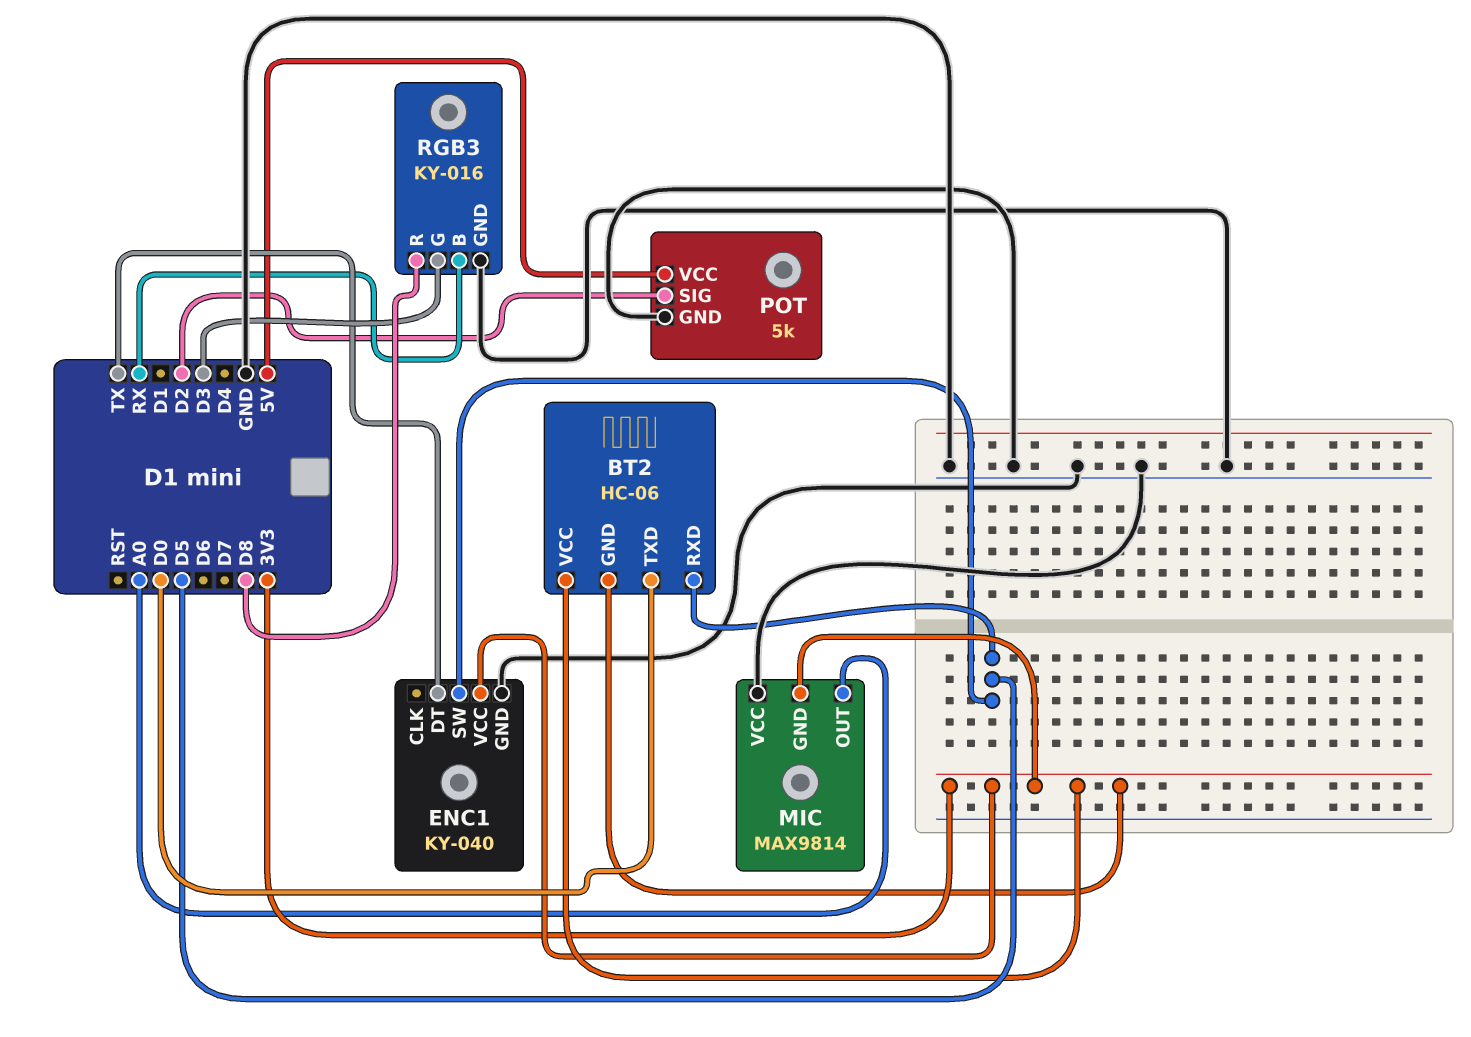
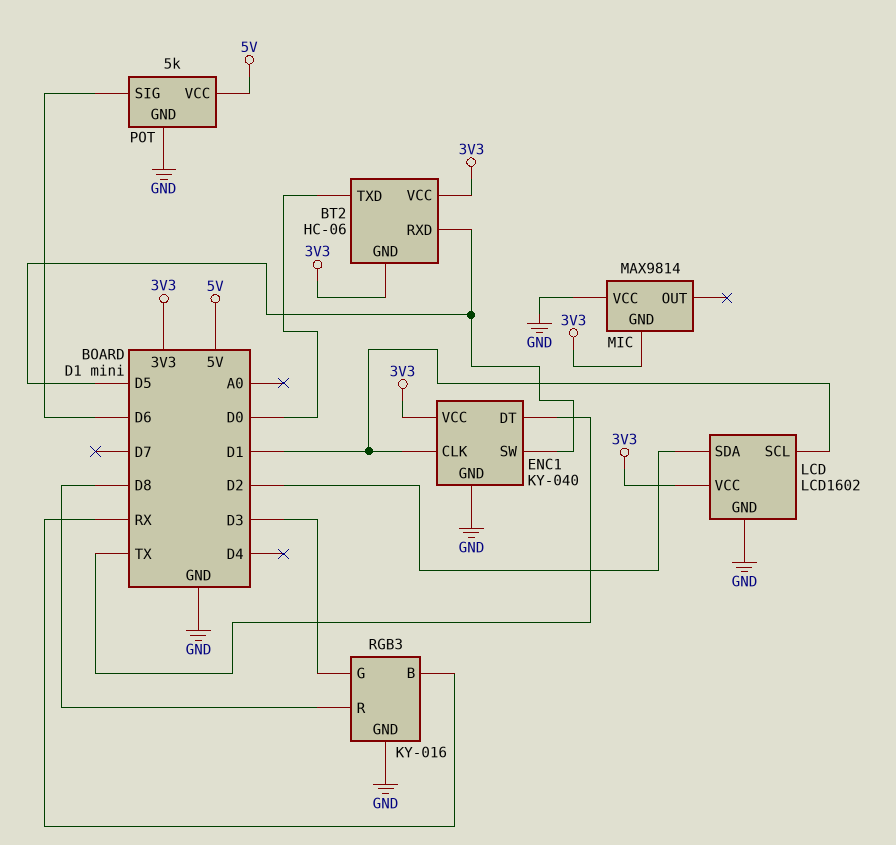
ENC1 pin CLK: none -> D1
LCD: none -> LCD1602
LCD pin GND: none -> GND
LCD pin SCL: none -> D1
LCD pin SDA: none -> D2
LCD pin VCC: none -> 3V3
MIC pin OUT: A0 -> none
POT pin SIG: D2 -> D6

